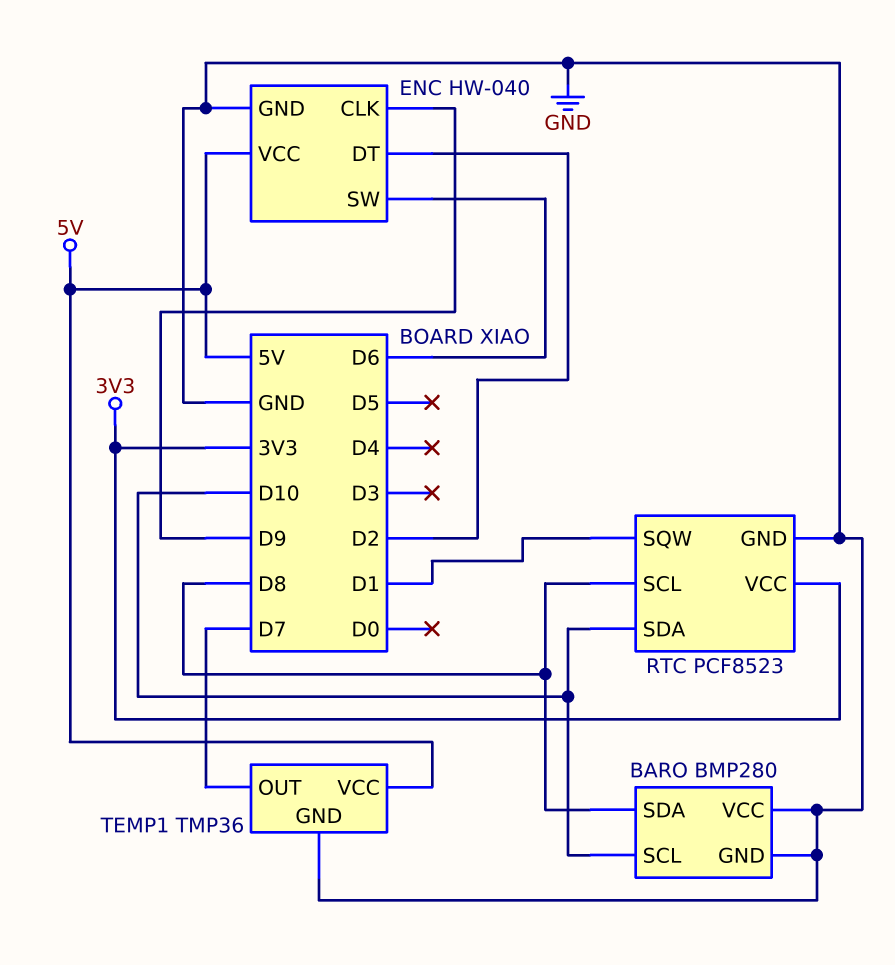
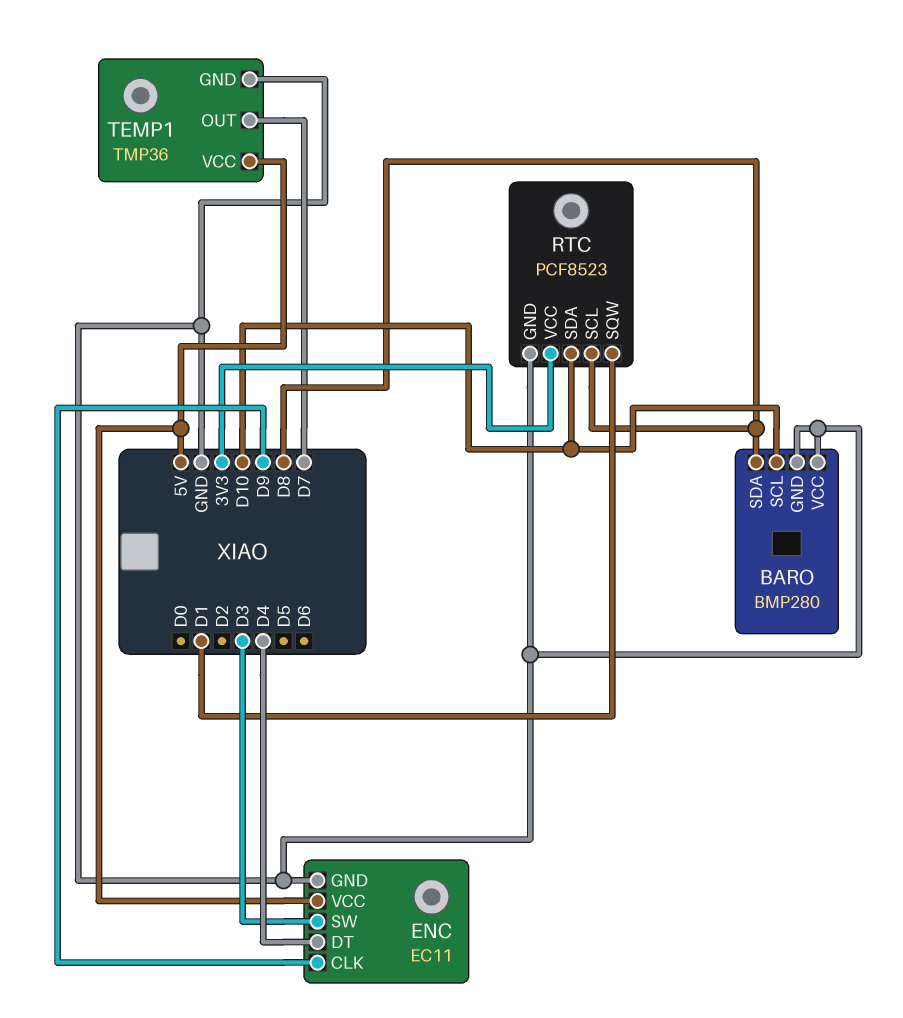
ENC: HW-040 -> EC11
ENC pin DT: D2 -> D4
ENC pin SW: D6 -> D3

